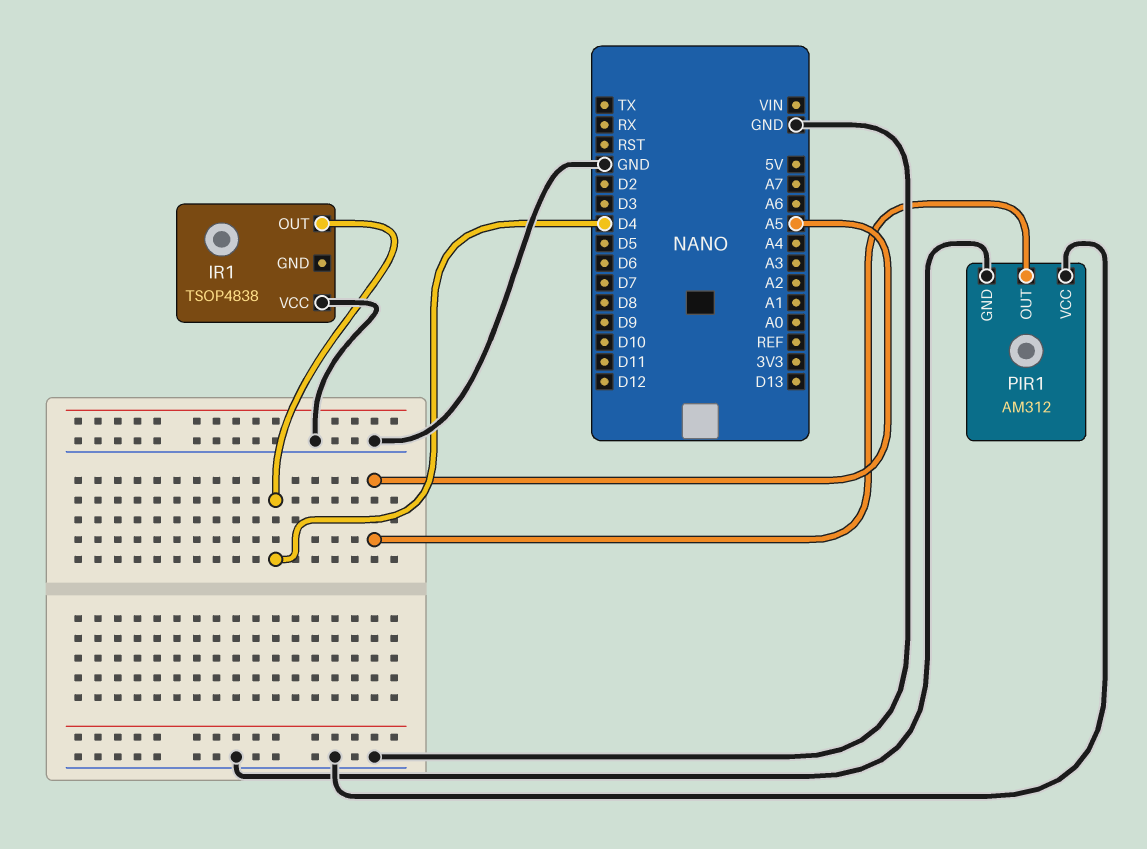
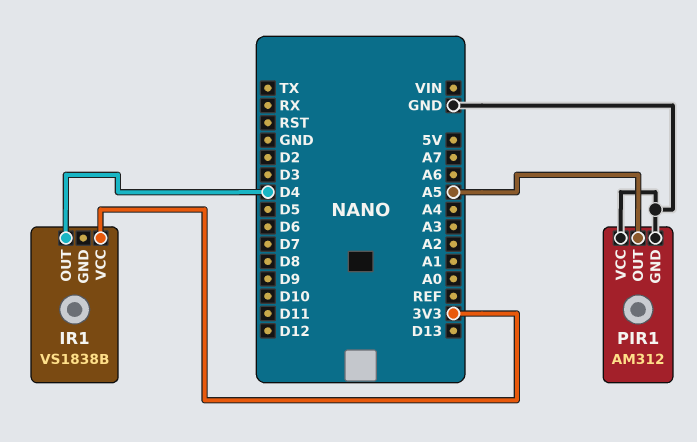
IR1: TSOP4838 -> VS1838B
IR1 pin VCC: GND -> 3V3

